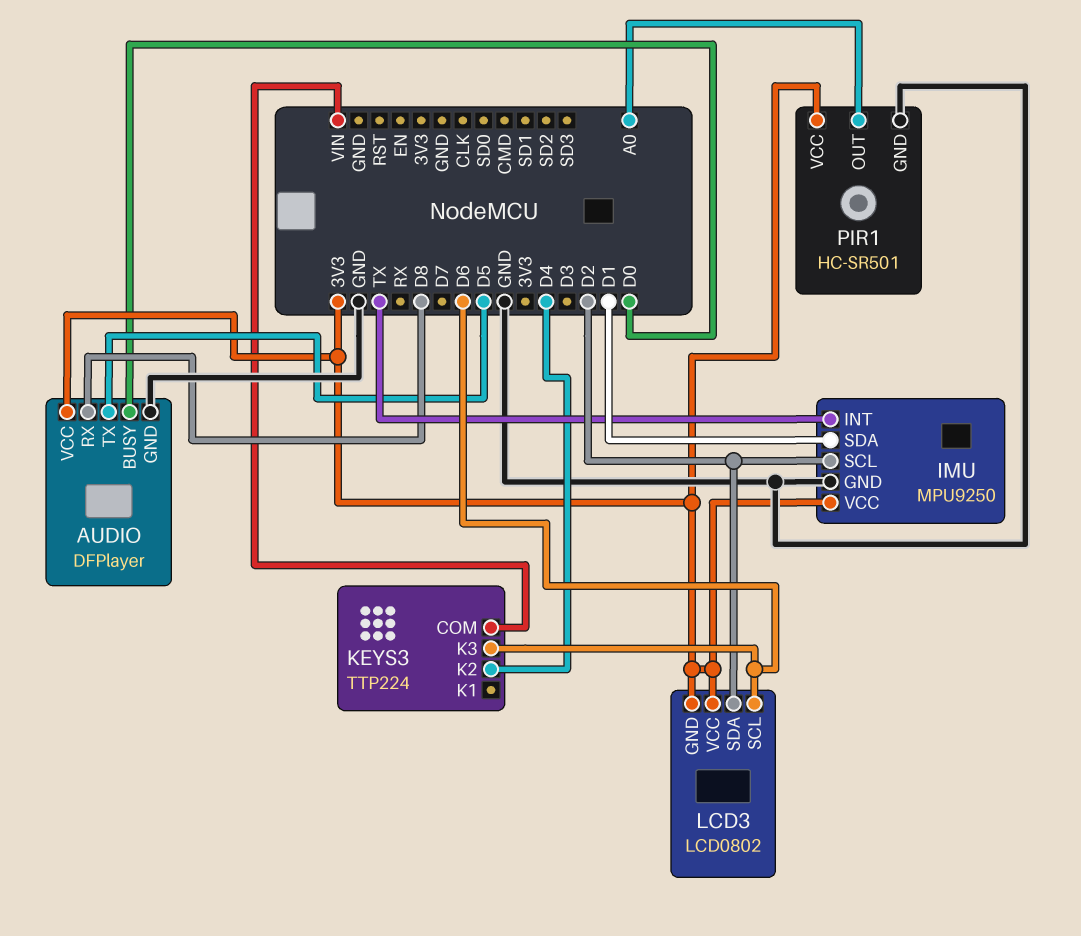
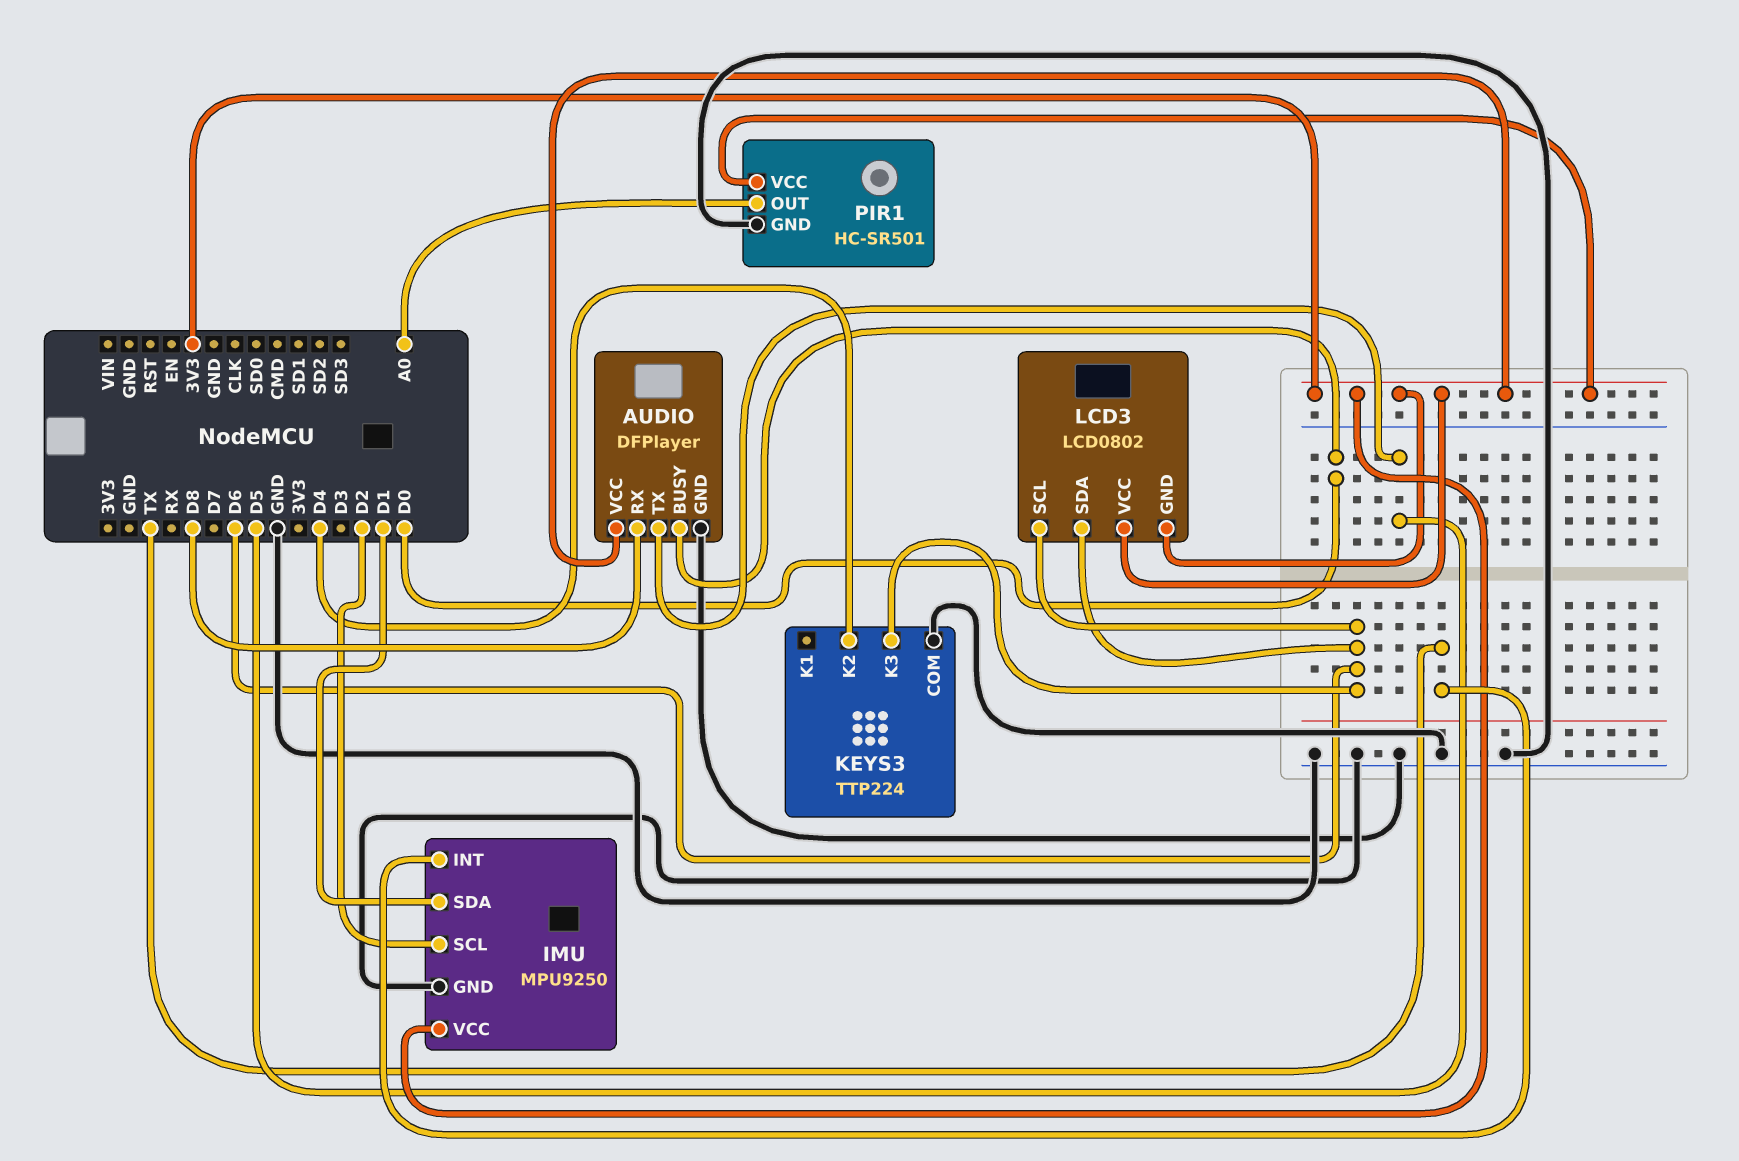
KEYS3 pin COM: VIN -> GND
LCD3 pin SDA: D2 -> D6

